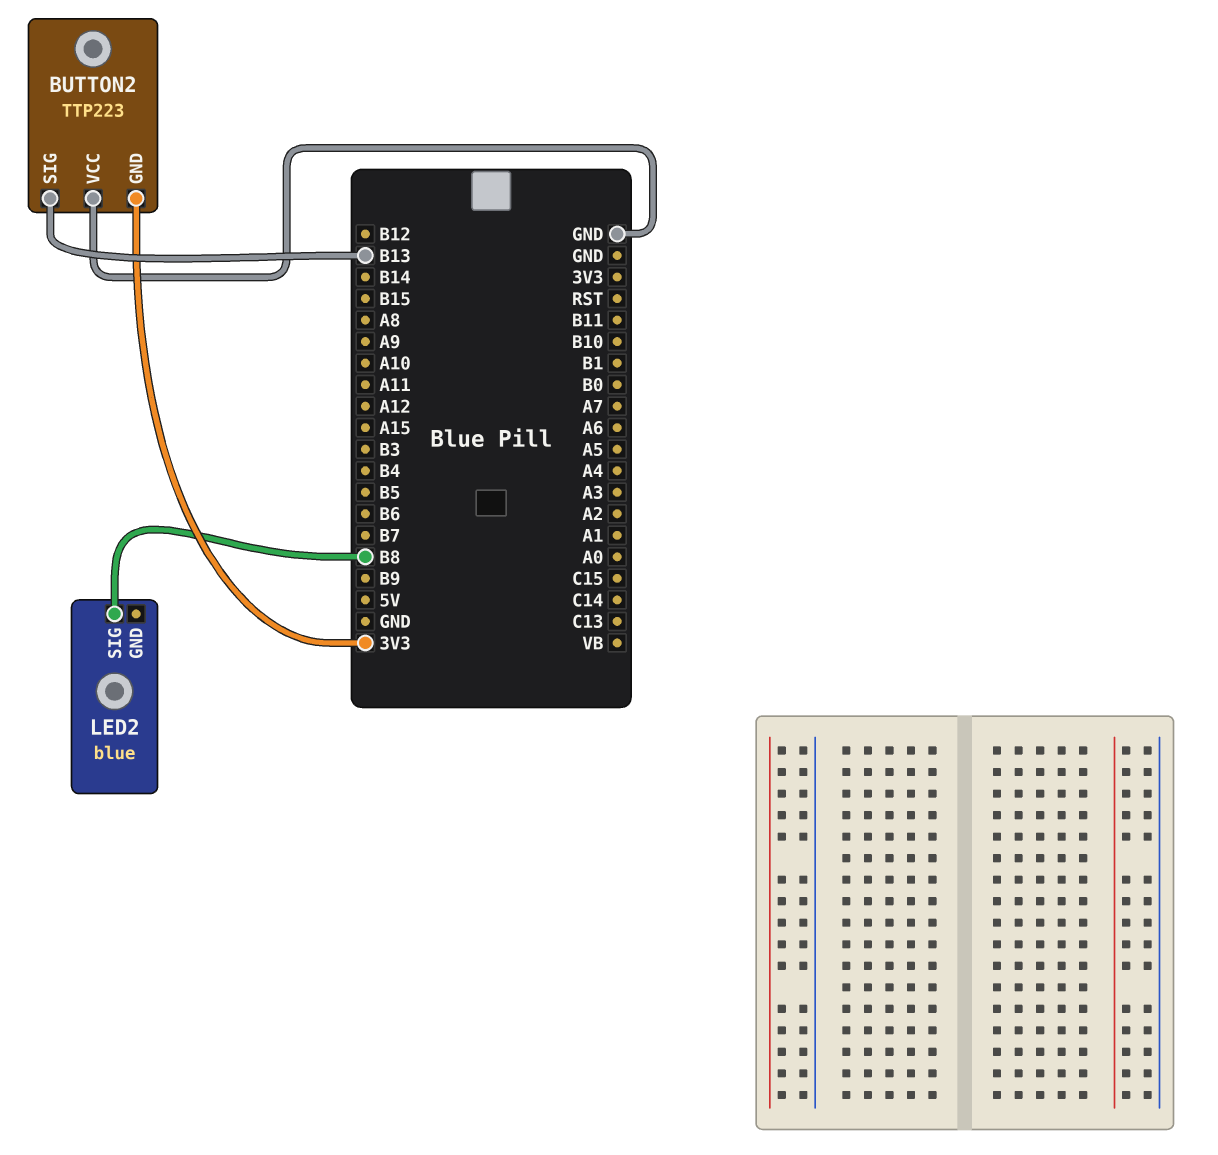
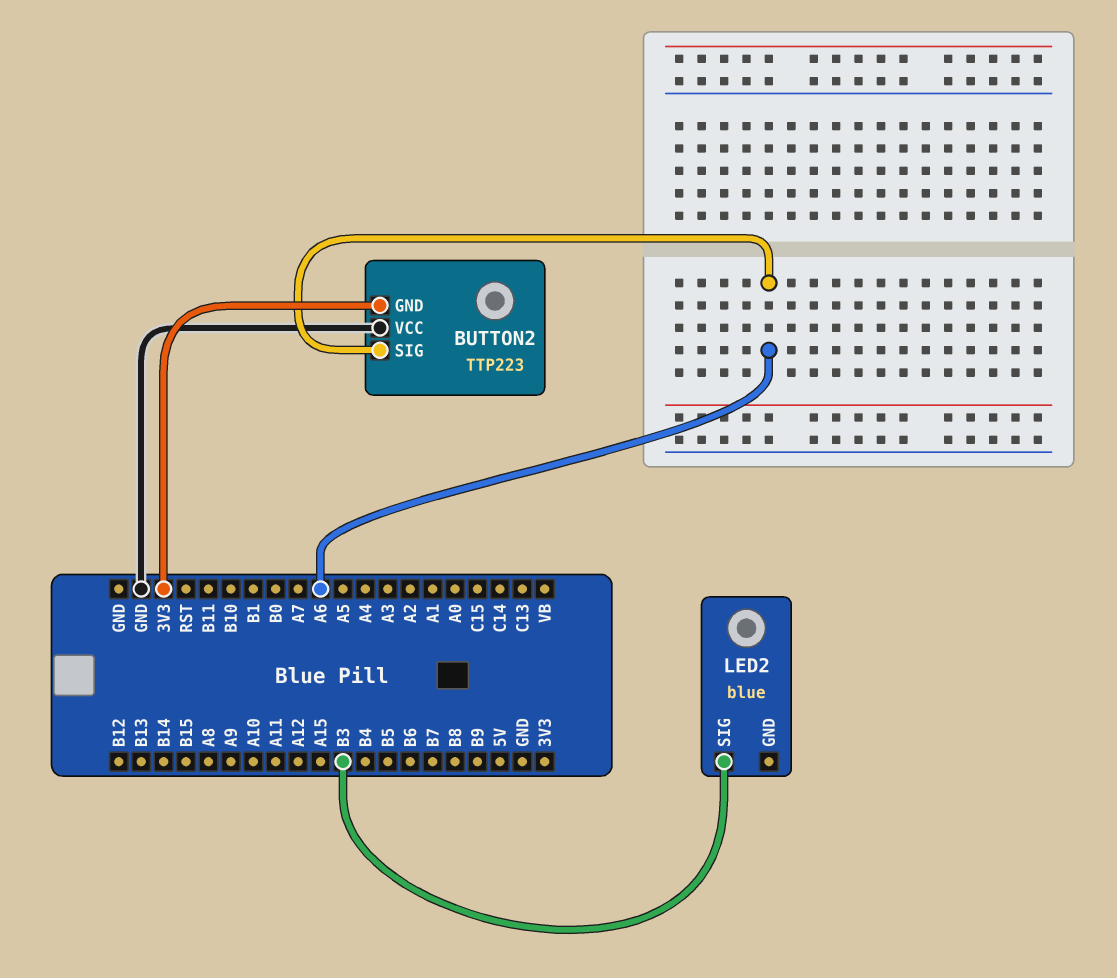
BUTTON2 pin SIG: B13 -> A6
LED2 pin SIG: B8 -> B3

